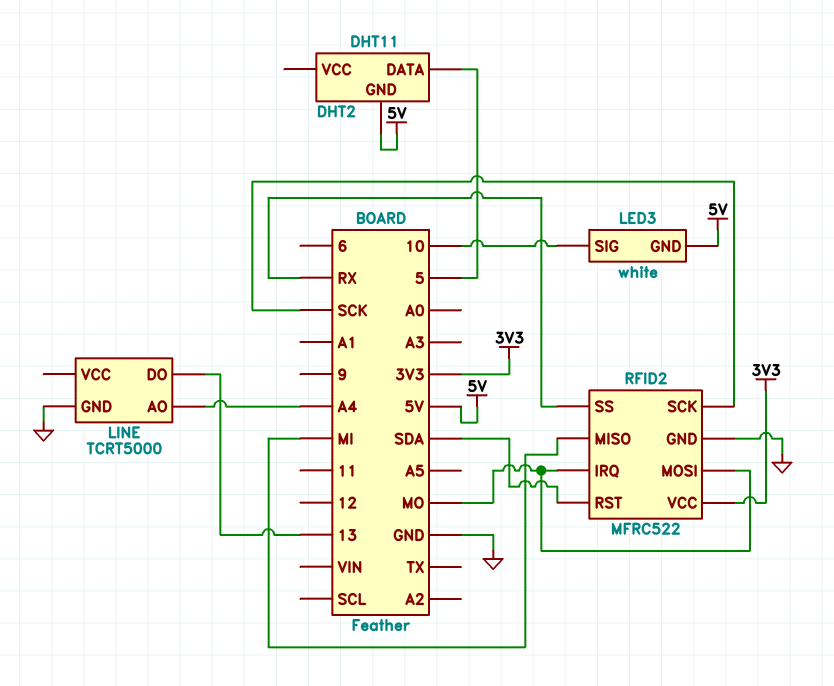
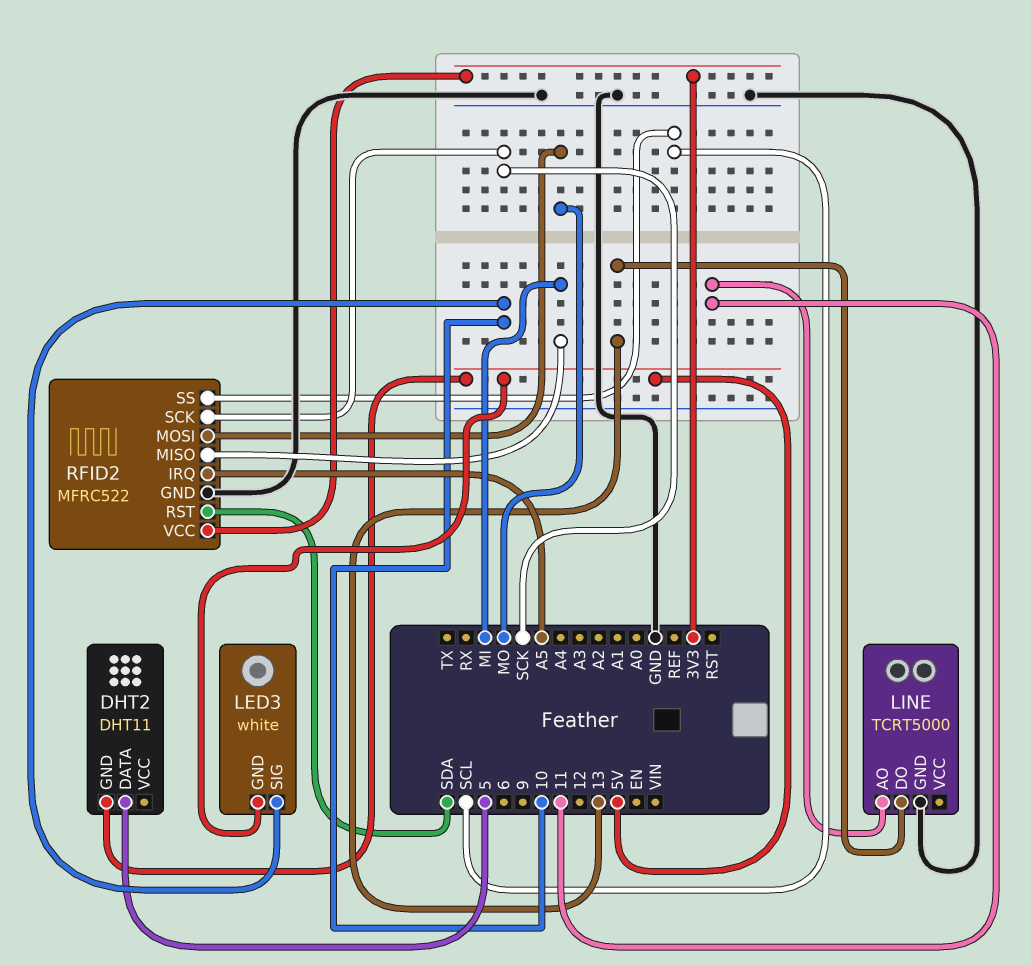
LINE pin AO: A4 -> 11
RFID2 pin IRQ: MO -> A5
RFID2 pin SS: RX -> SCL

